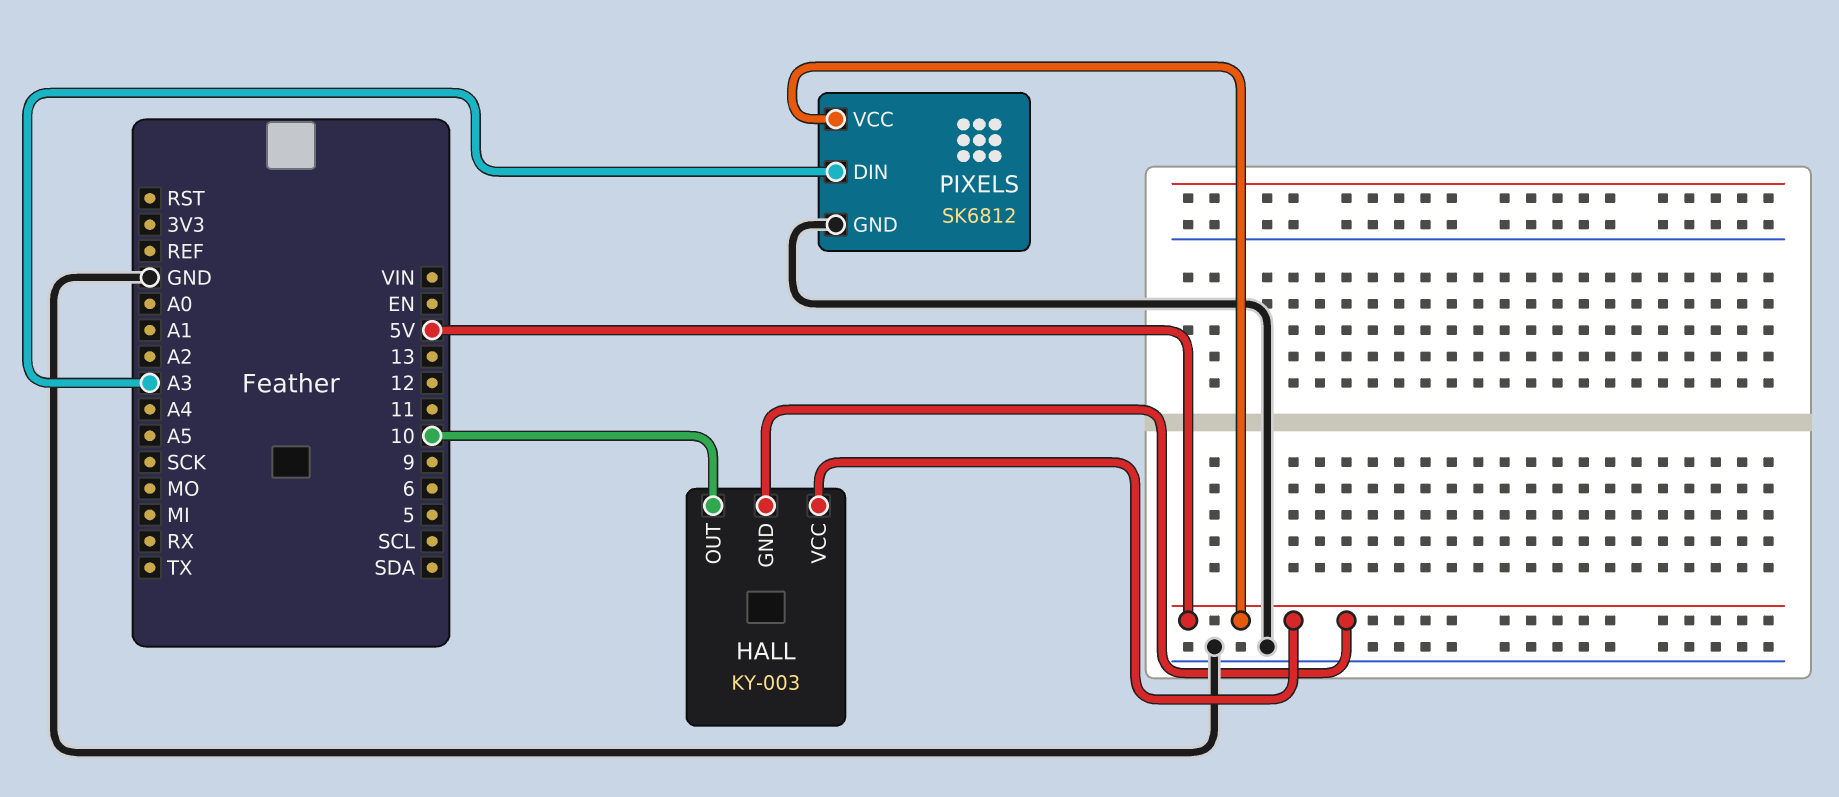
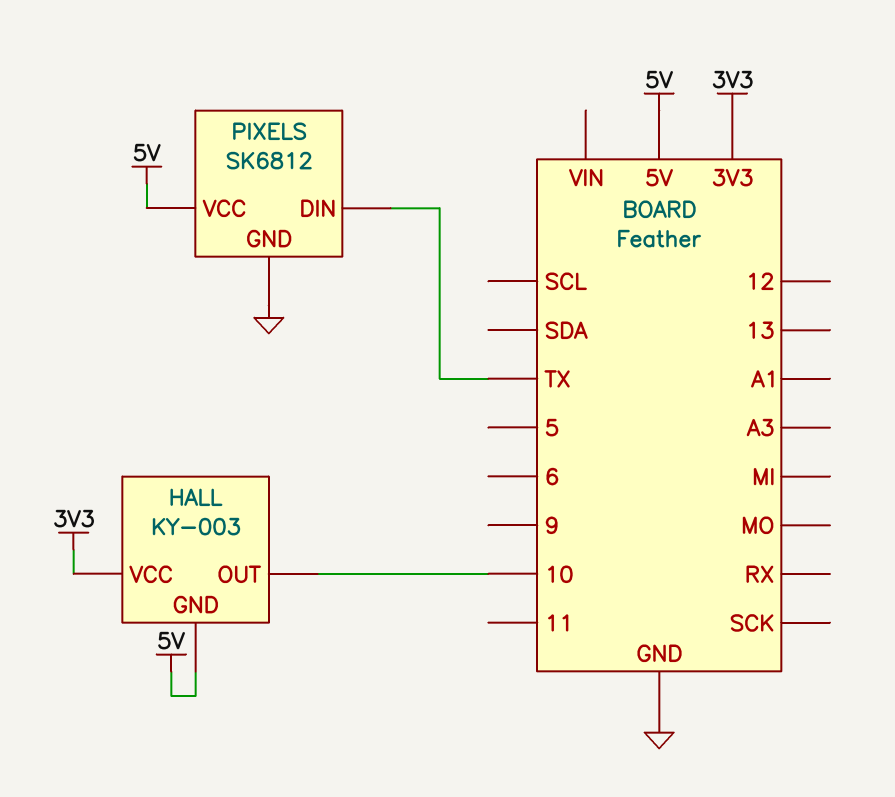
HALL pin VCC: 5V -> 3V3
PIXELS pin DIN: A3 -> TX

